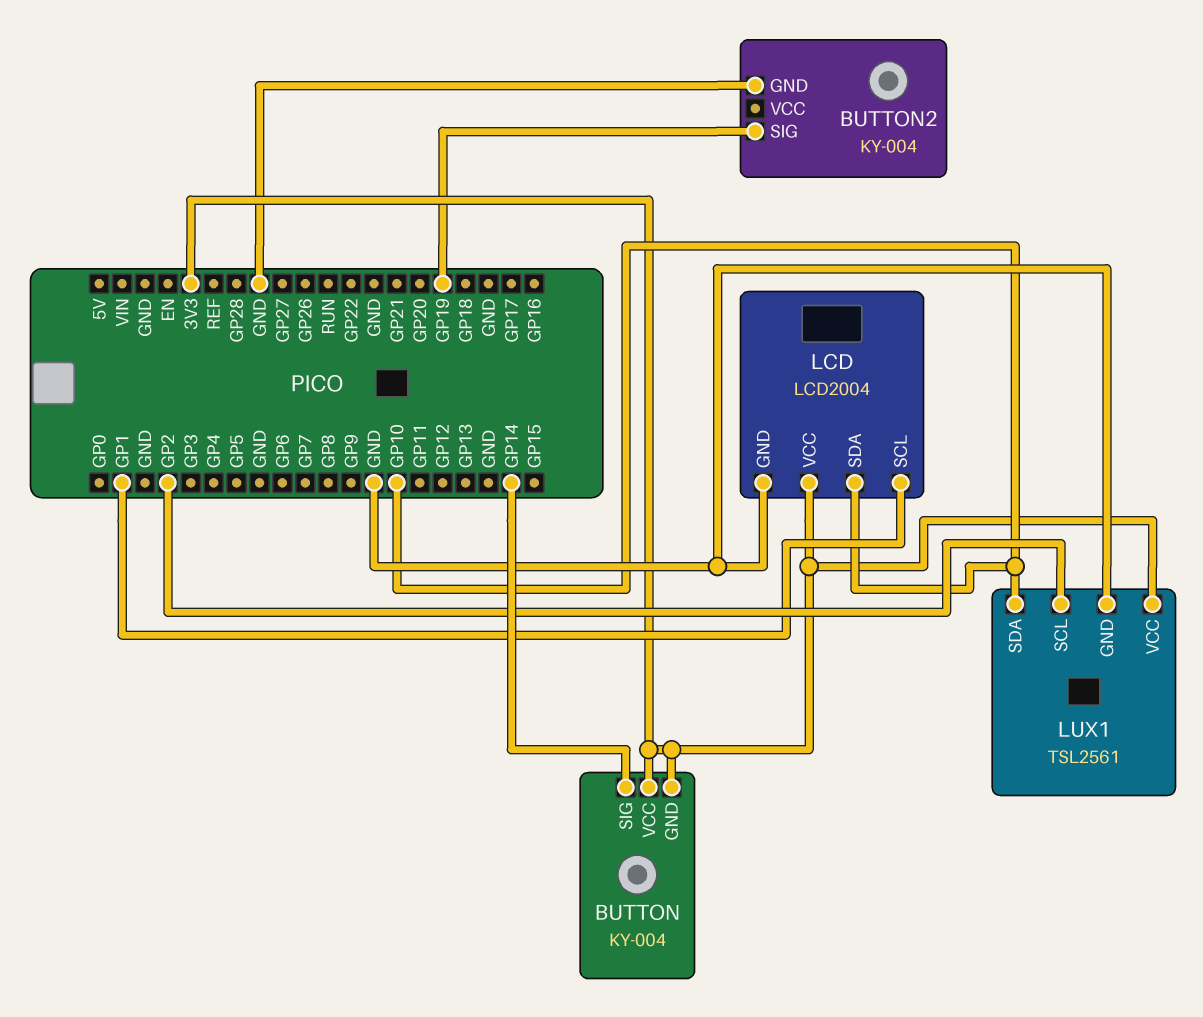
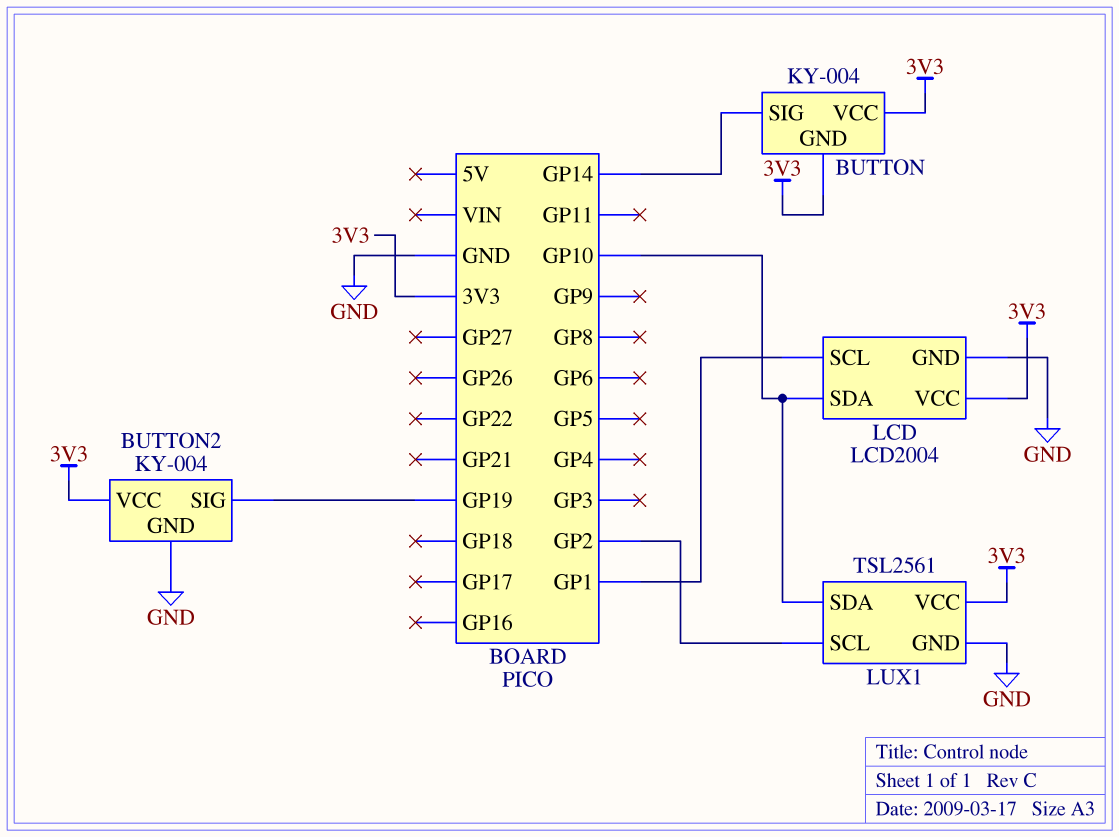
BUTTON2 pin VCC: none -> 3V3

